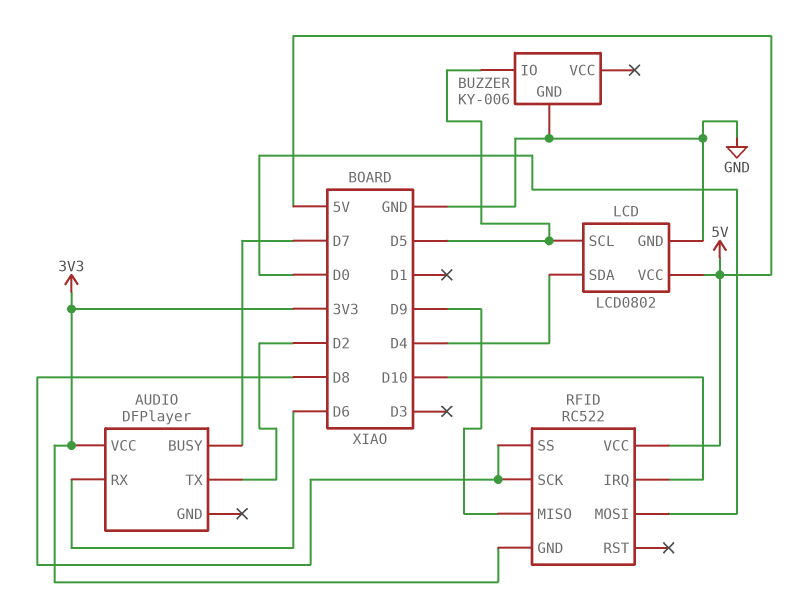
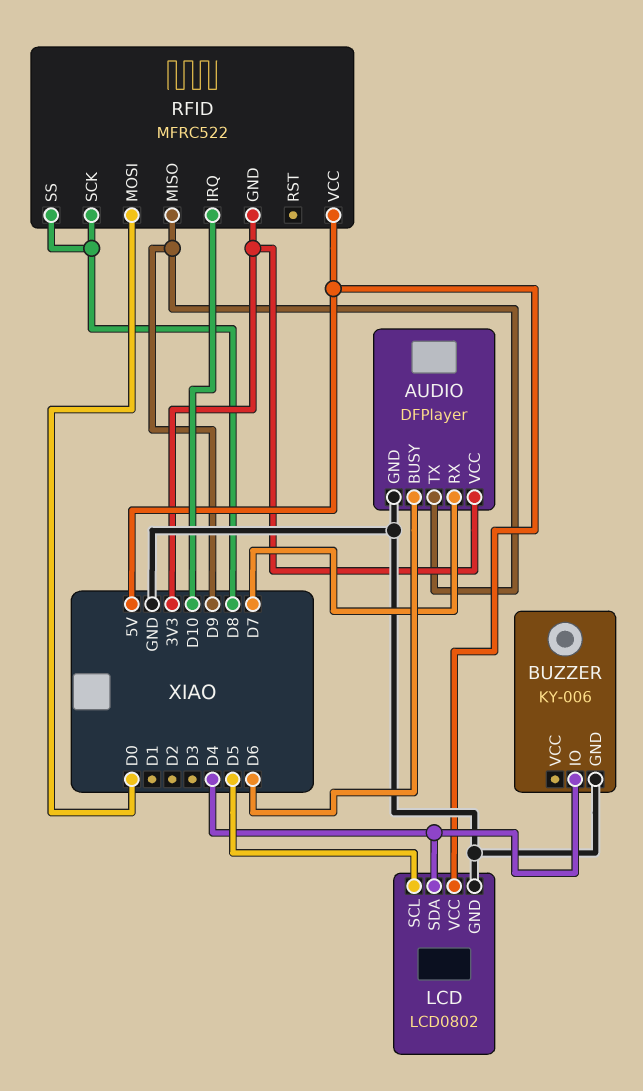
AUDIO pin BUSY: D7 -> D6
AUDIO pin GND: none -> GND
AUDIO pin RX: D6 -> D7
AUDIO pin TX: D2 -> D9
BUZZER pin IO: D5 -> D4
RFID: RC522 -> MFRC522

